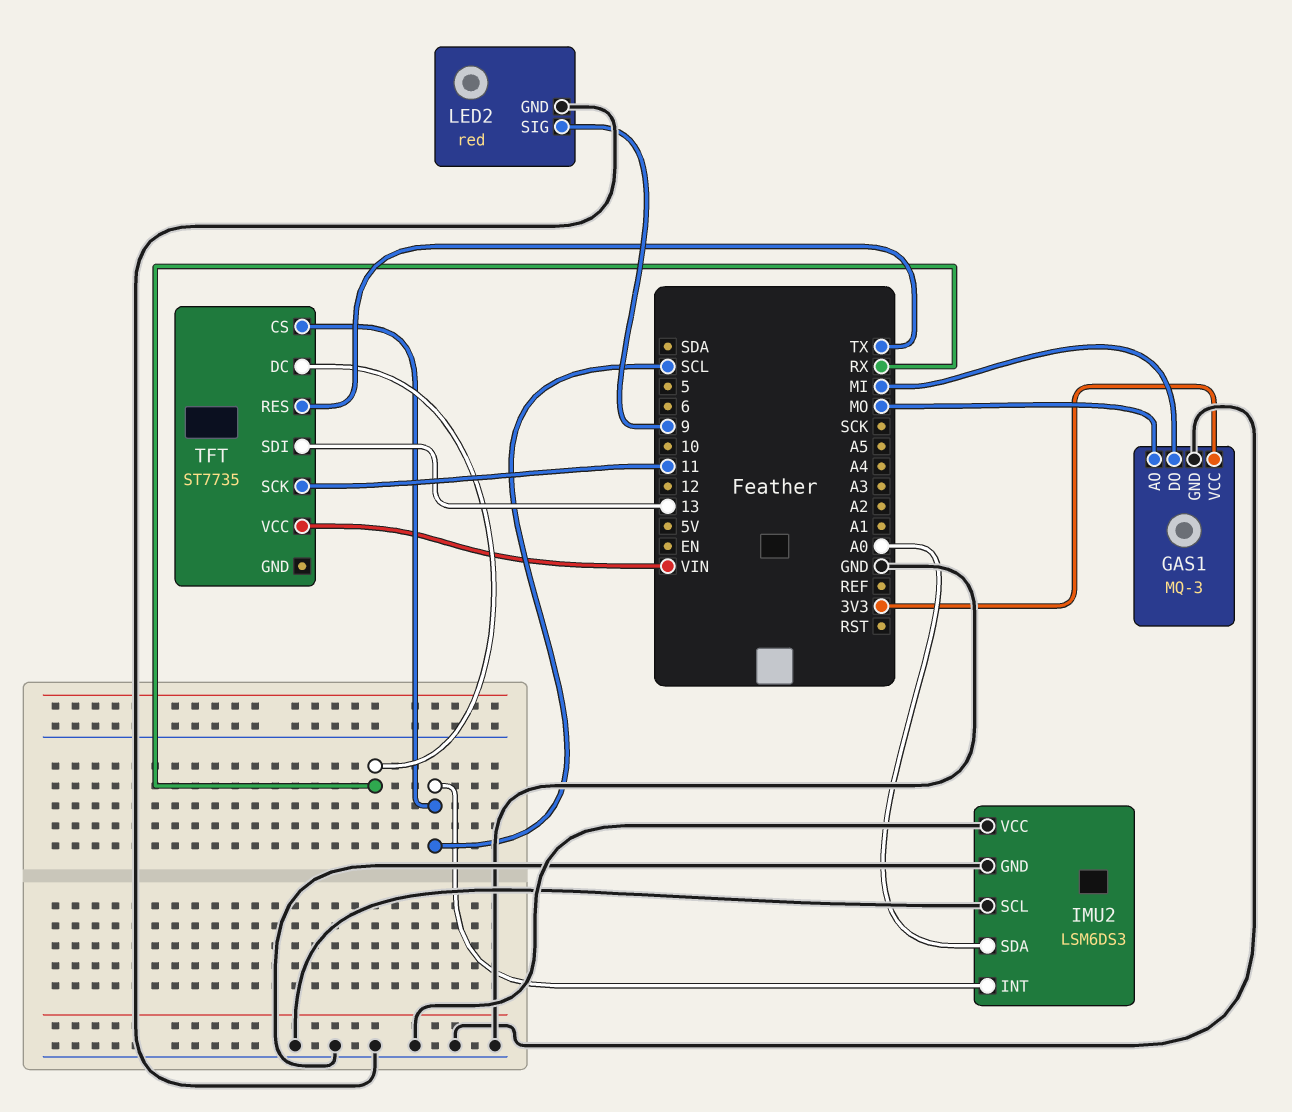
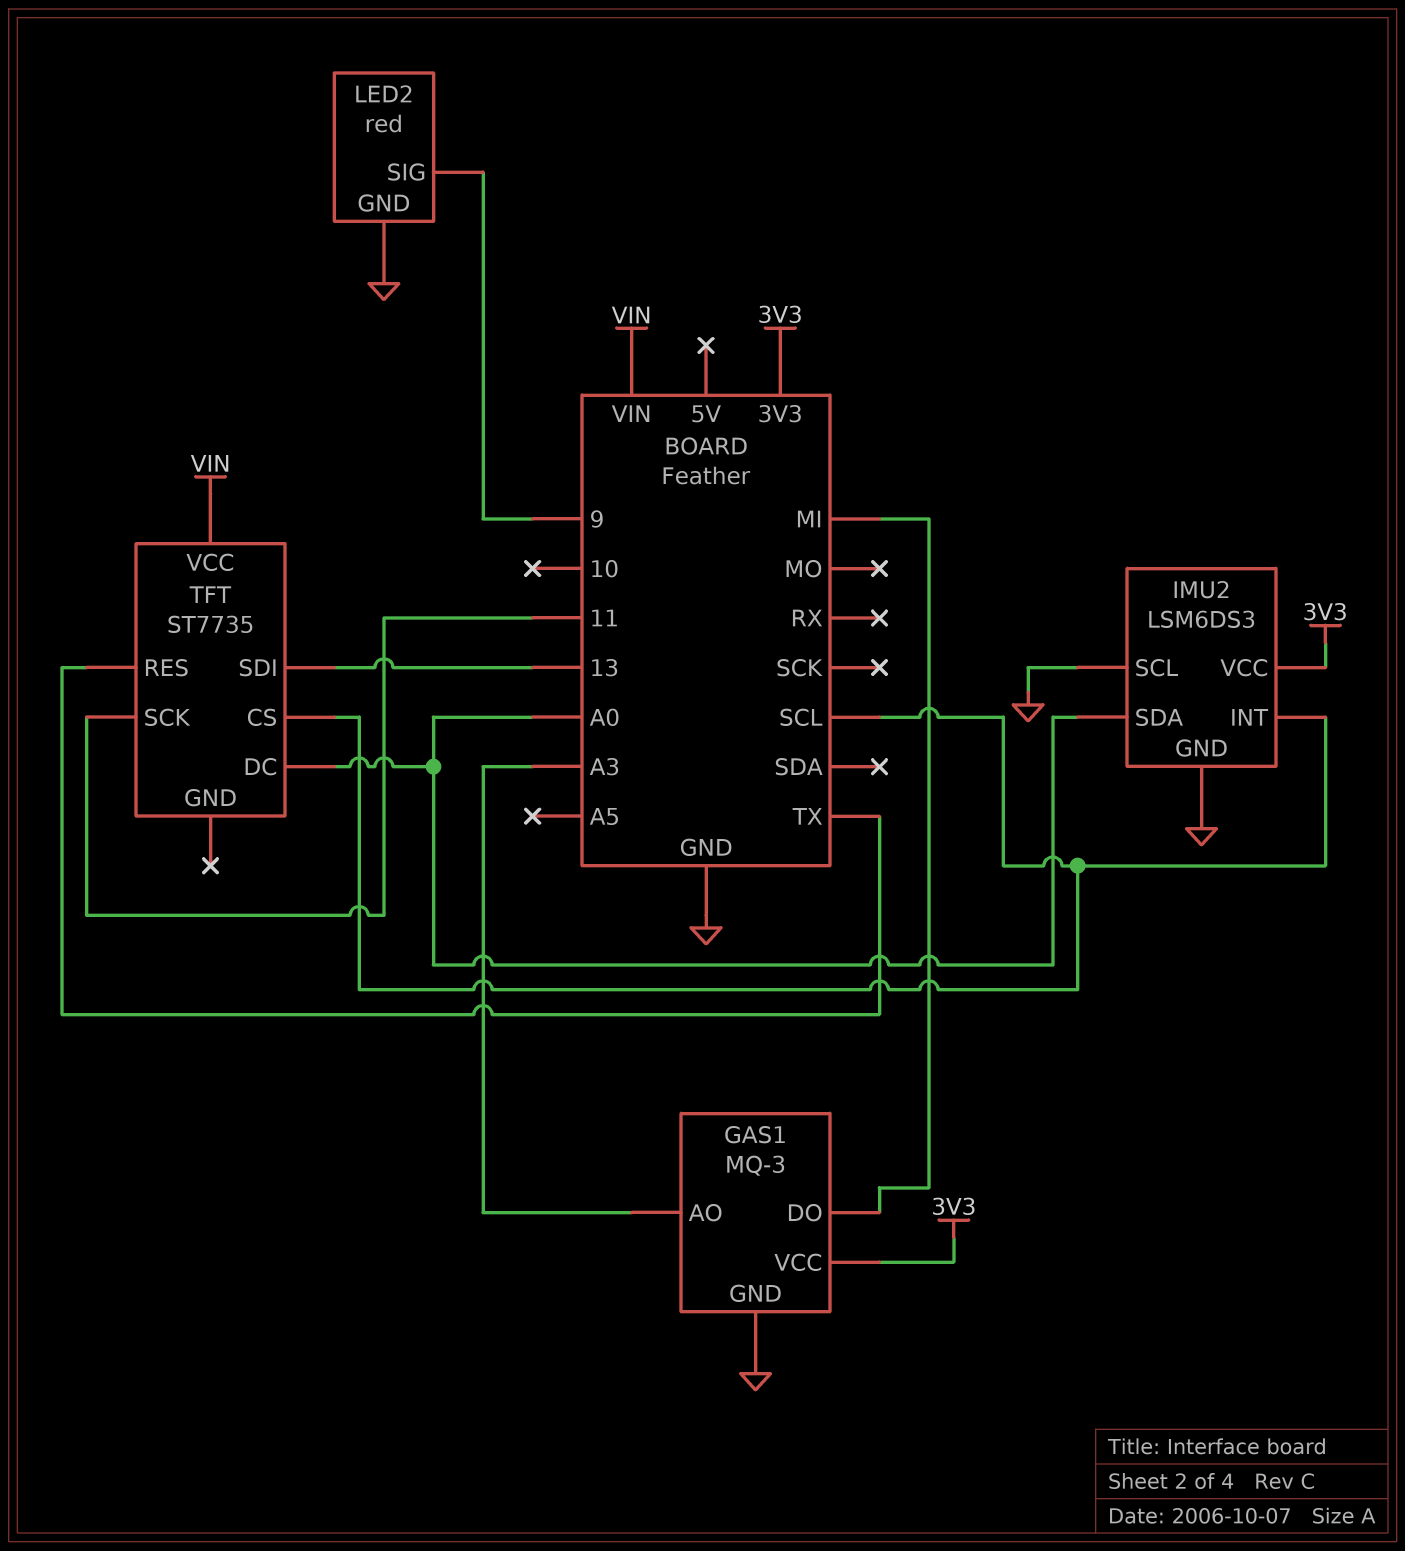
GAS1 pin AO: MO -> A3
IMU2 pin VCC: GND -> 3V3
TFT pin DC: RX -> A0

